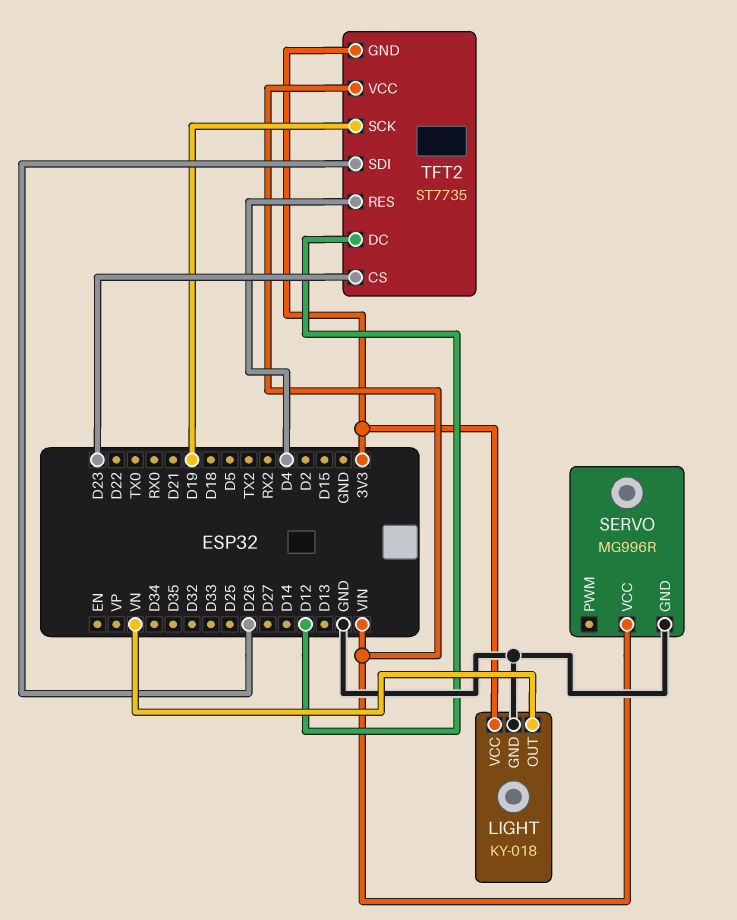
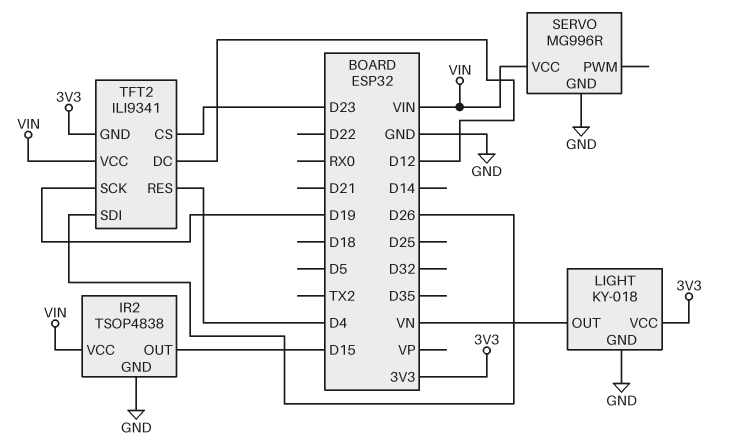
IR2: none -> TSOP4838
IR2 pin GND: none -> GND
IR2 pin OUT: none -> D15
IR2 pin VCC: none -> VIN
TFT2: ST7735 -> ILI9341

